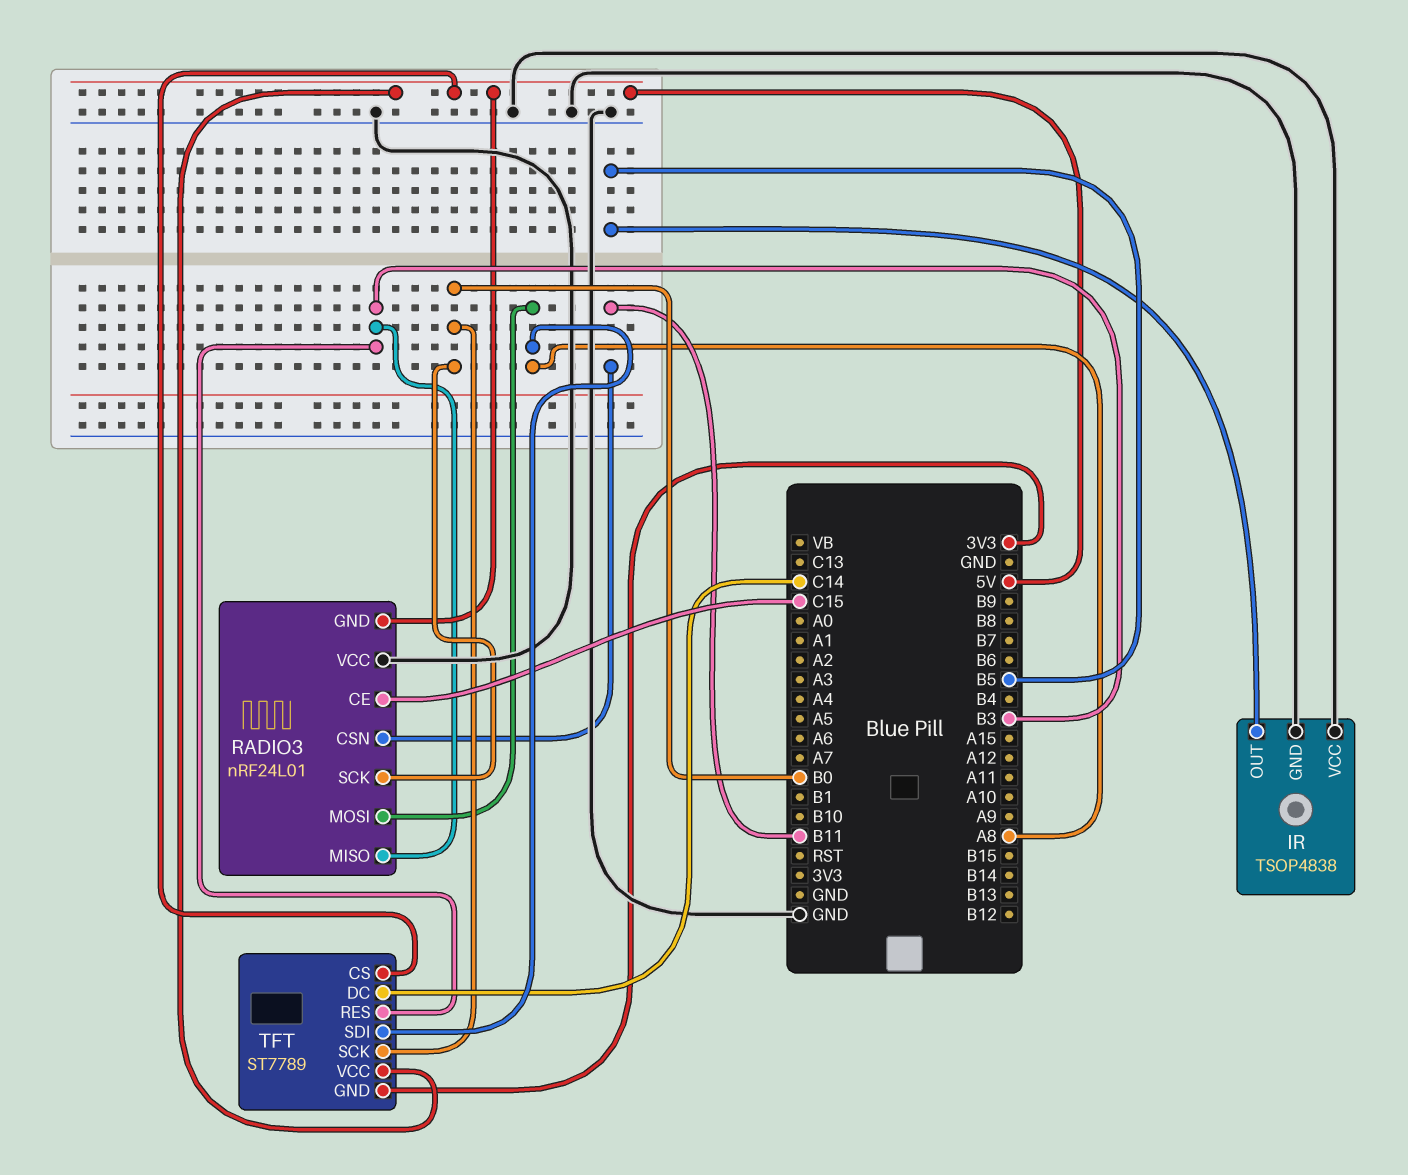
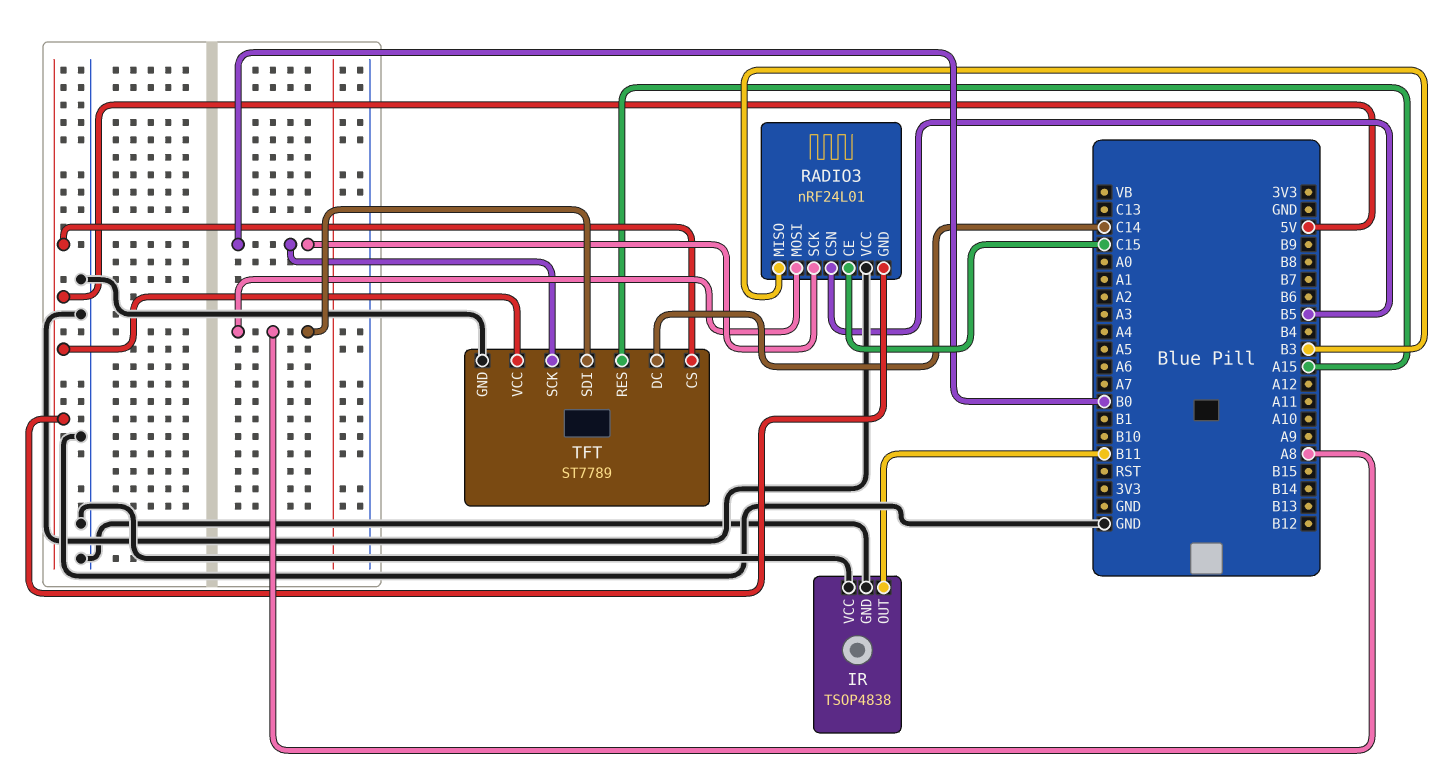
IR pin OUT: B5 -> B11
RADIO3 pin CSN: B11 -> B5
TFT pin GND: 3V3 -> GND
TFT pin RES: B3 -> A15

